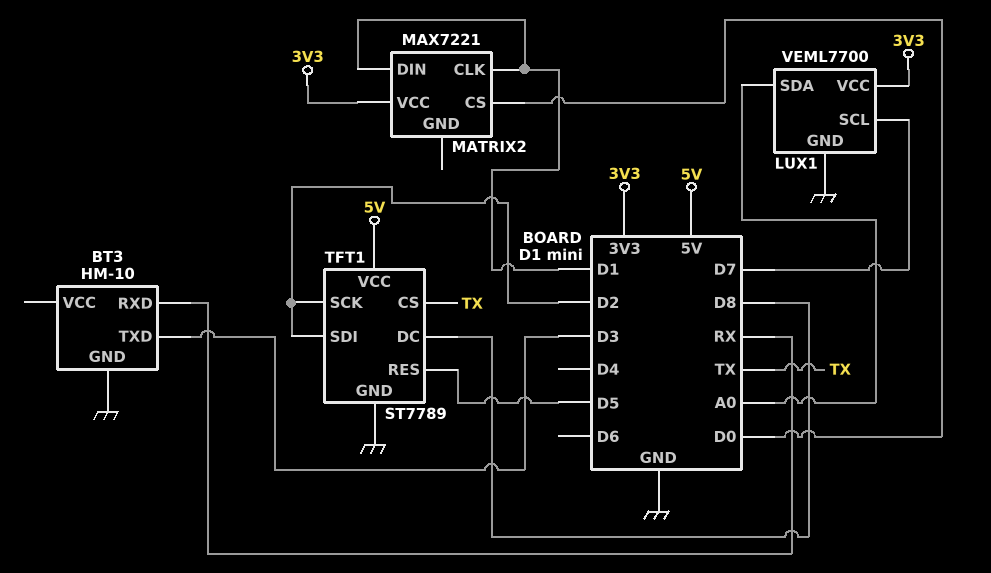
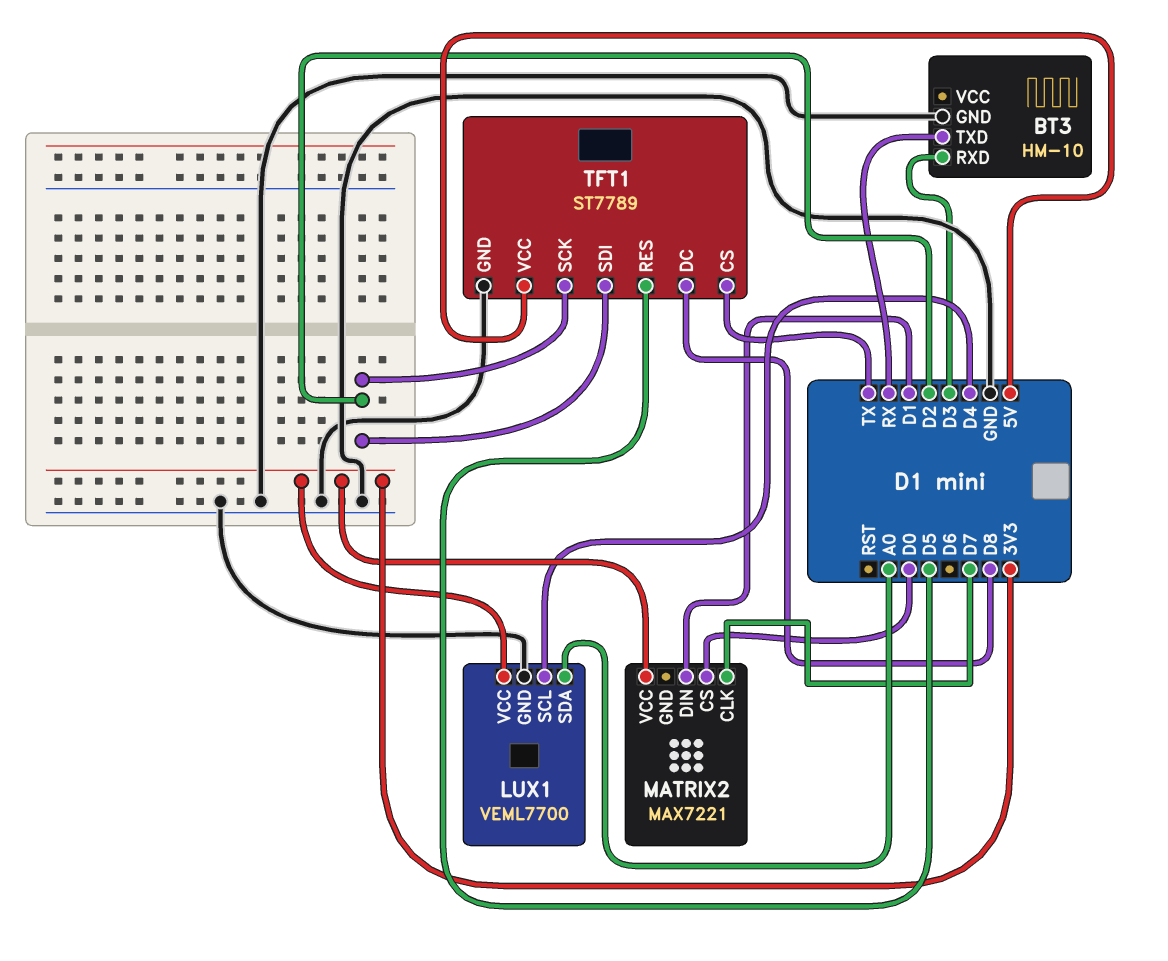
BT3 pin RXD: RX -> D3
BT3 pin TXD: D3 -> RX
LUX1 pin SCL: D7 -> D4
MATRIX2 pin CLK: D1 -> D7

